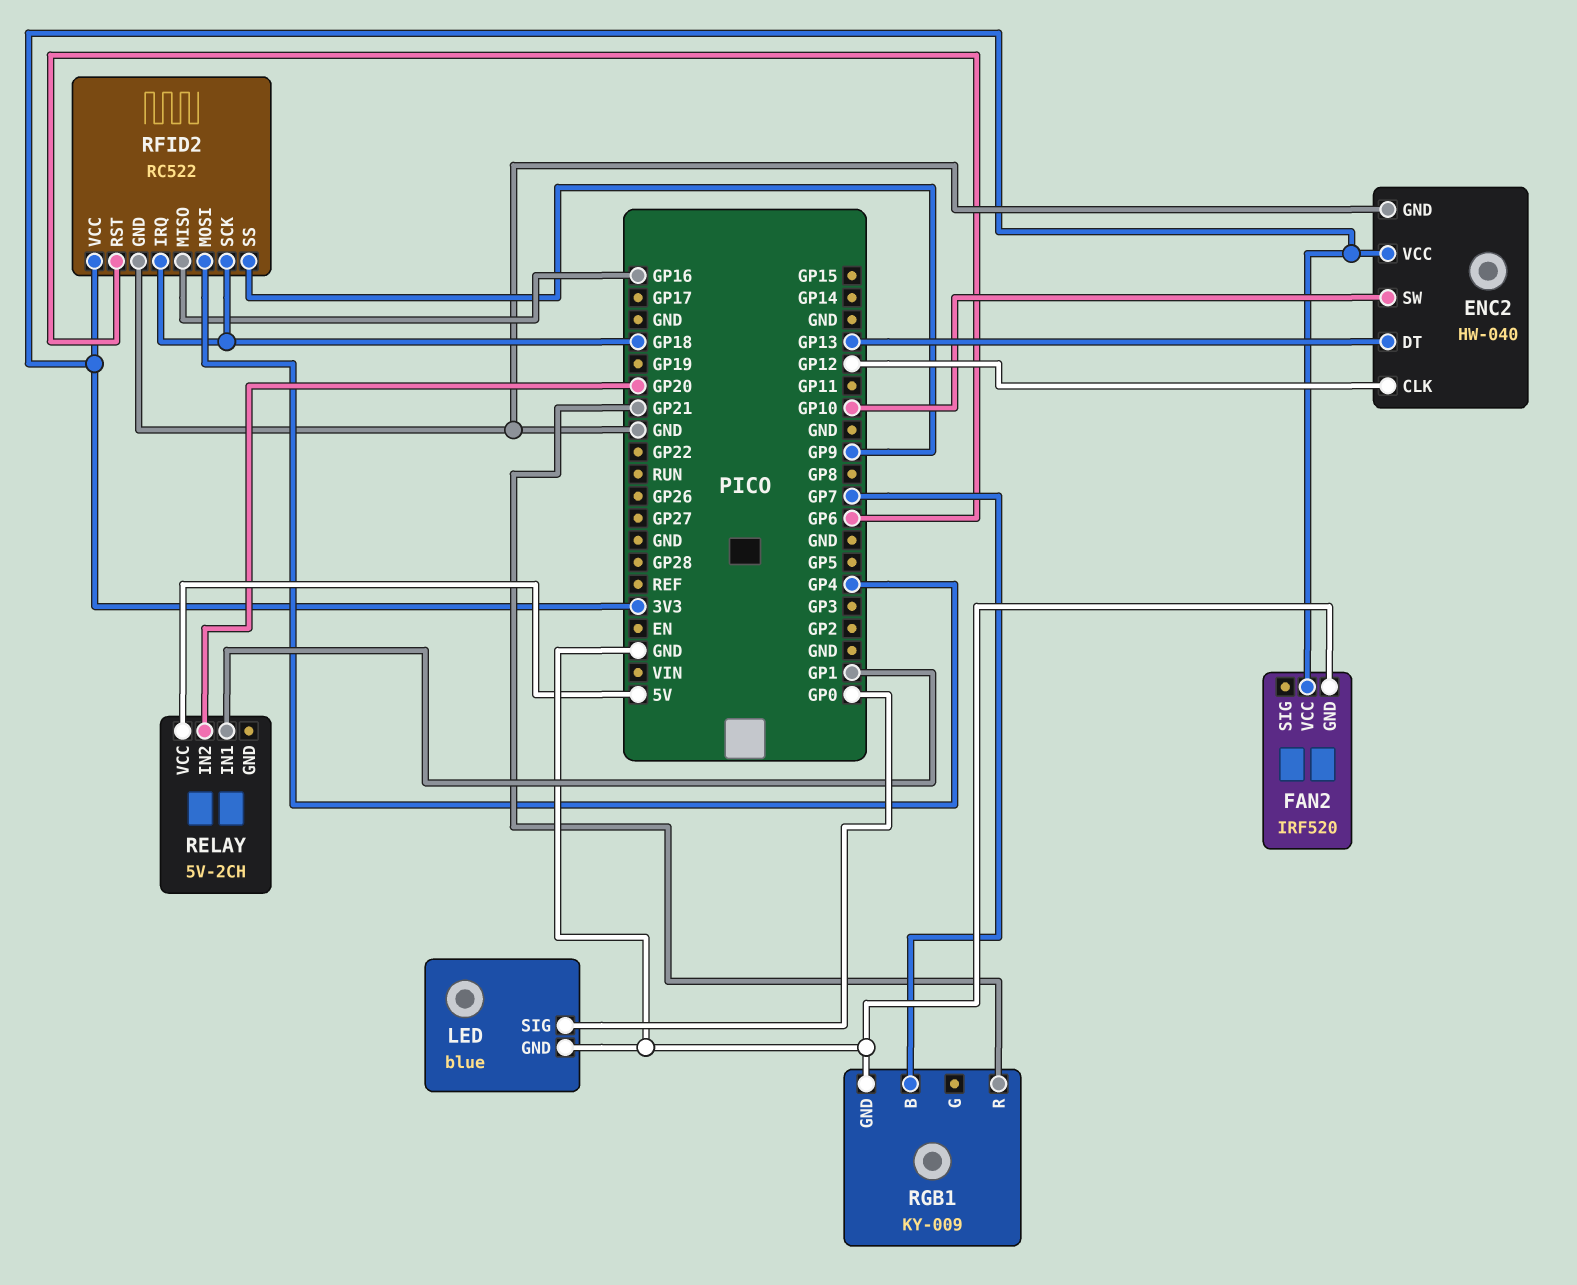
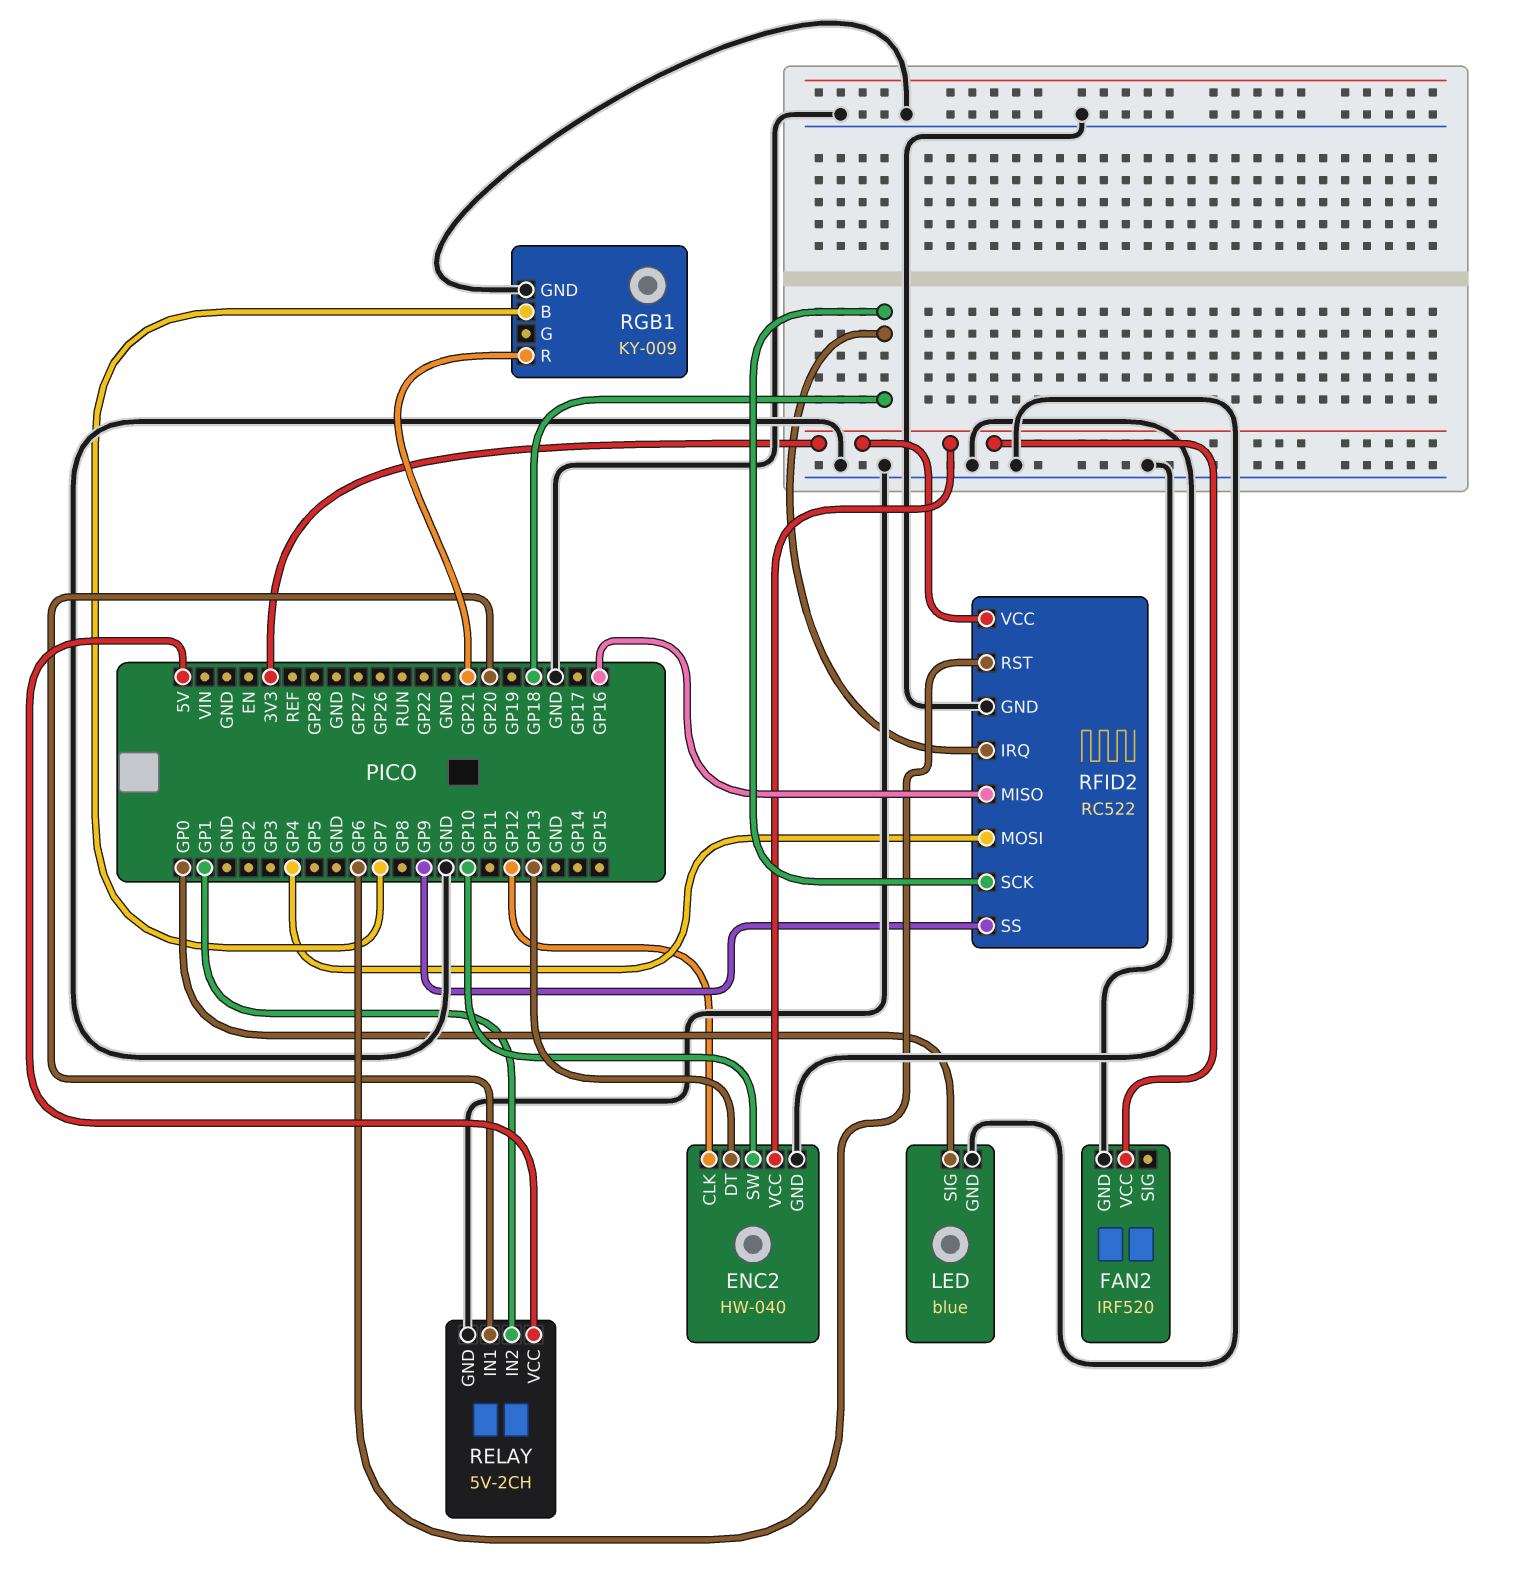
RELAY pin GND: none -> GND
RELAY pin IN1: GP1 -> GP20
RELAY pin IN2: GP20 -> GP1

